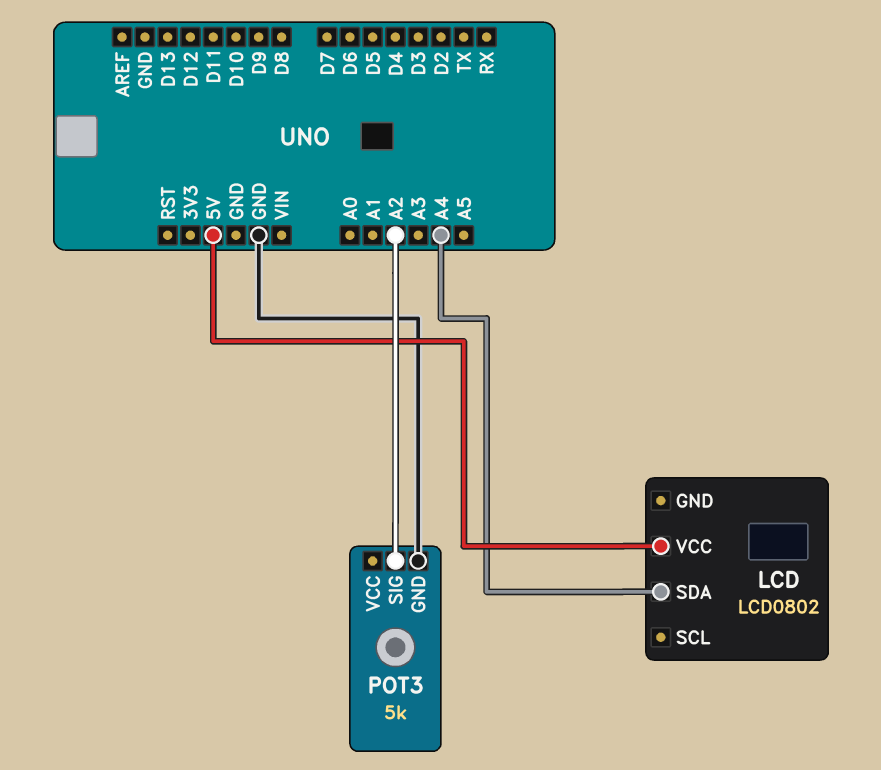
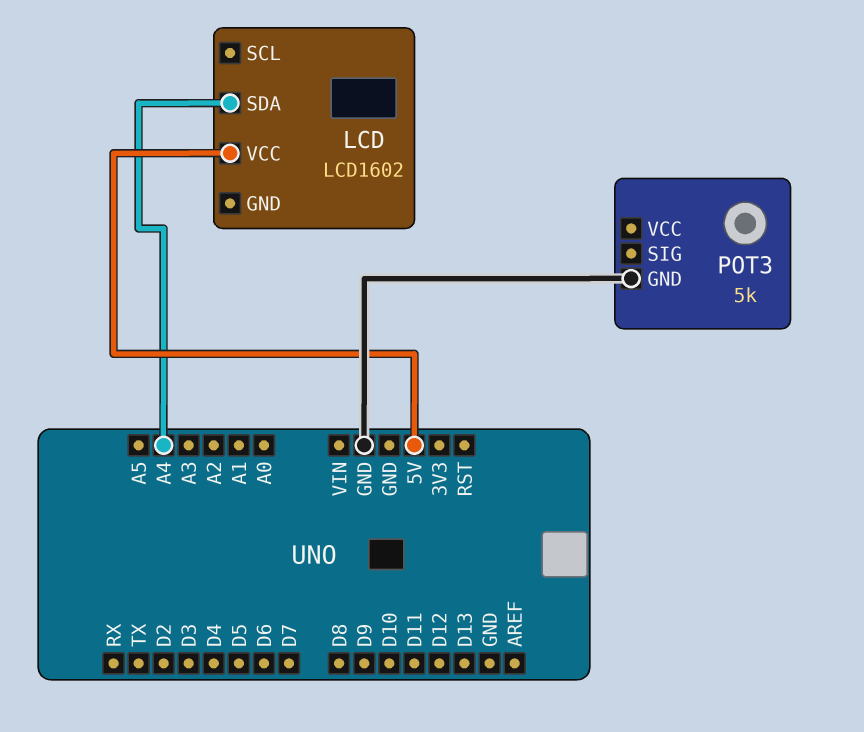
LCD: LCD0802 -> LCD1602
POT3 pin SIG: A2 -> none

